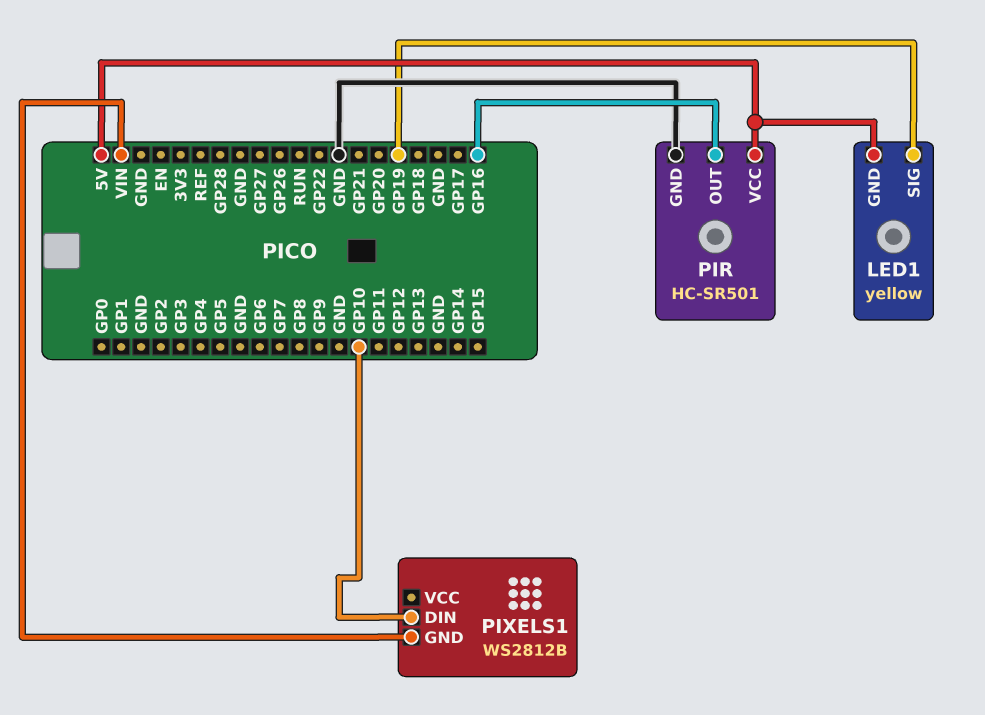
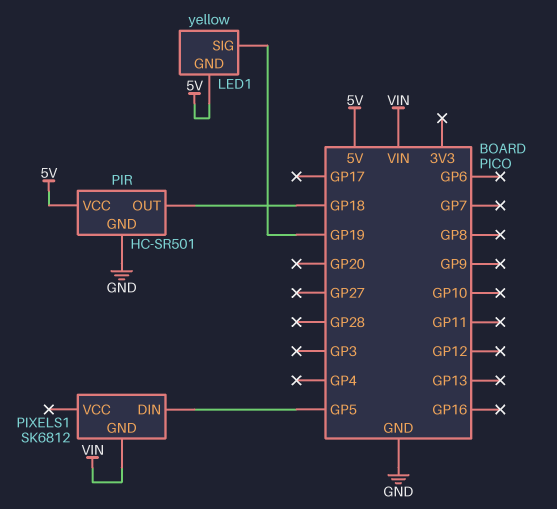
PIR pin OUT: GP16 -> GP18
PIXELS1: WS2812B -> SK6812
PIXELS1 pin DIN: GP10 -> GP5

